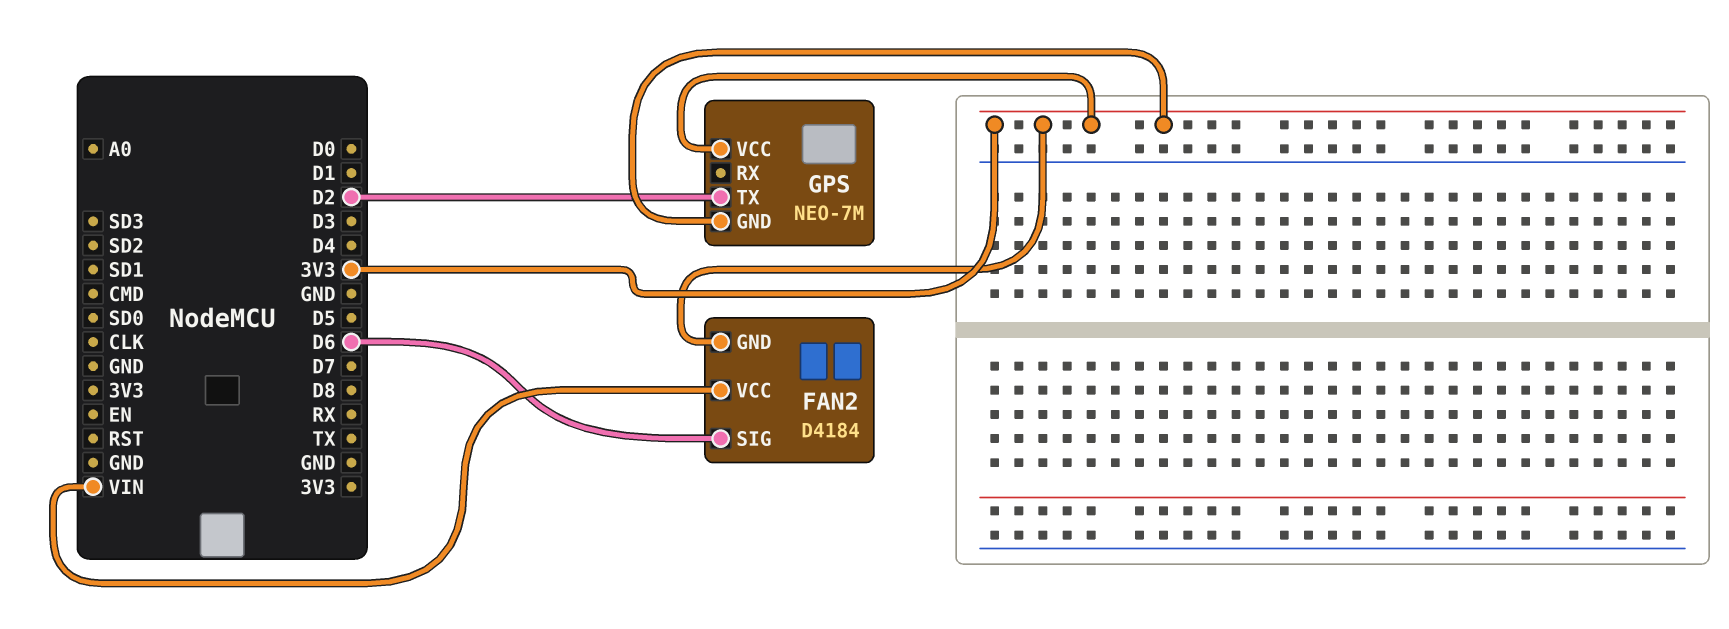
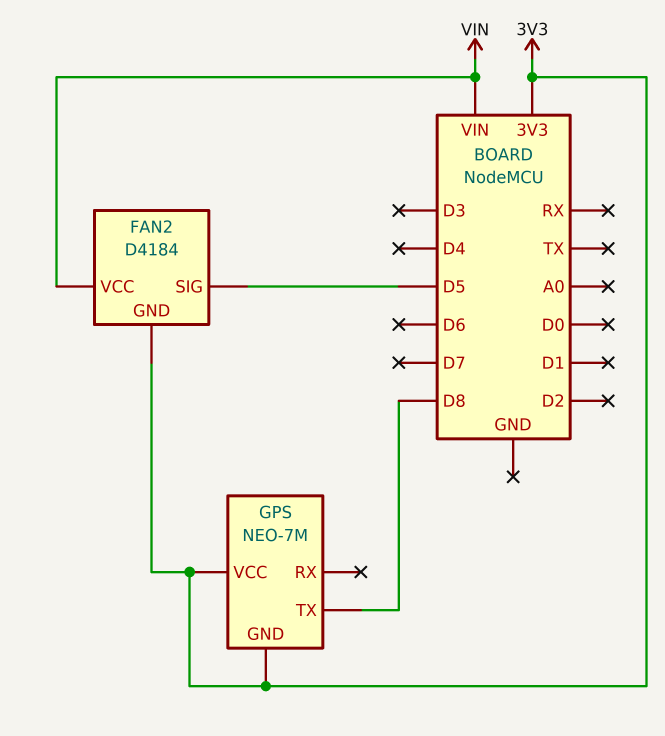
FAN2 pin SIG: D6 -> D5
GPS pin TX: D2 -> D8

